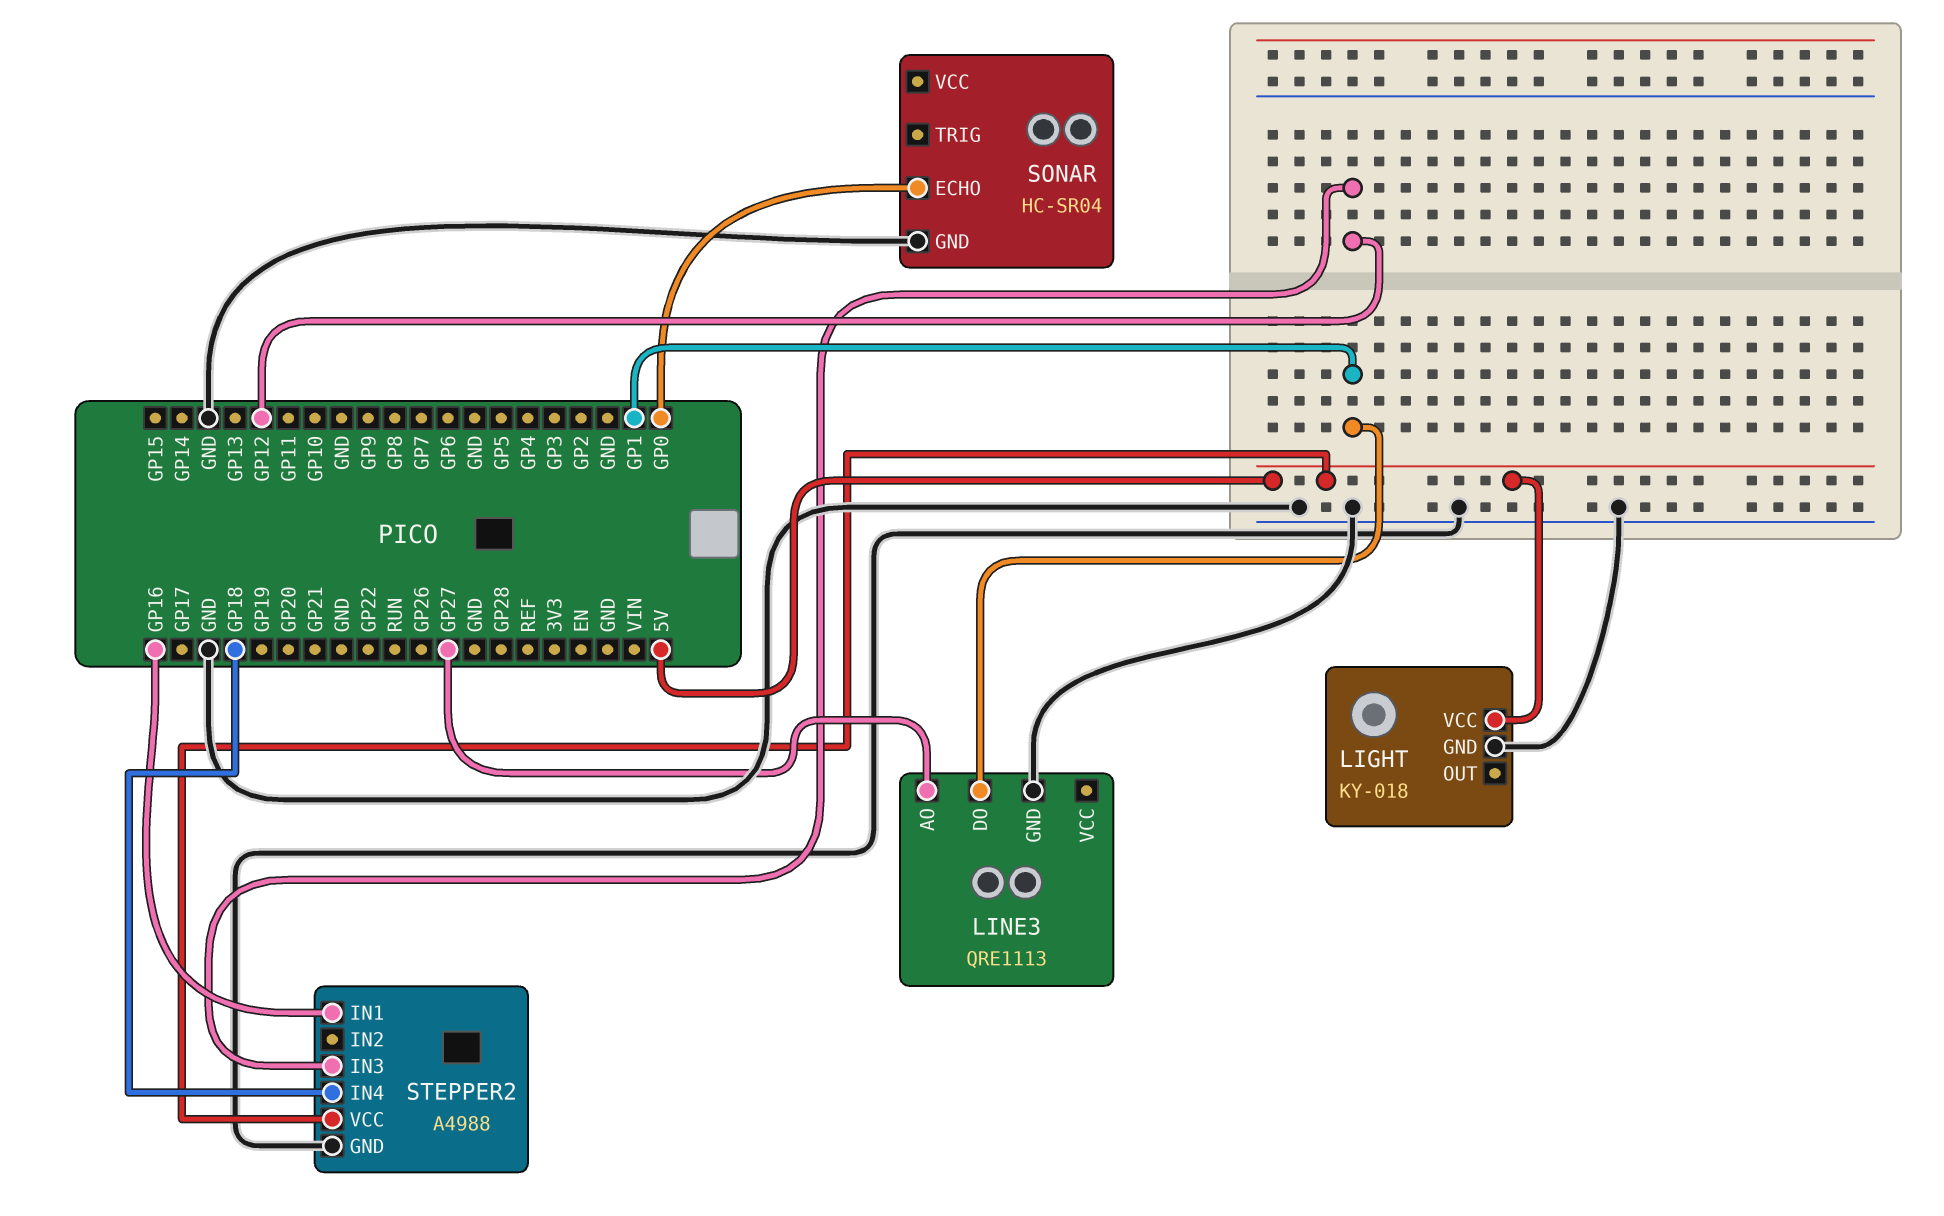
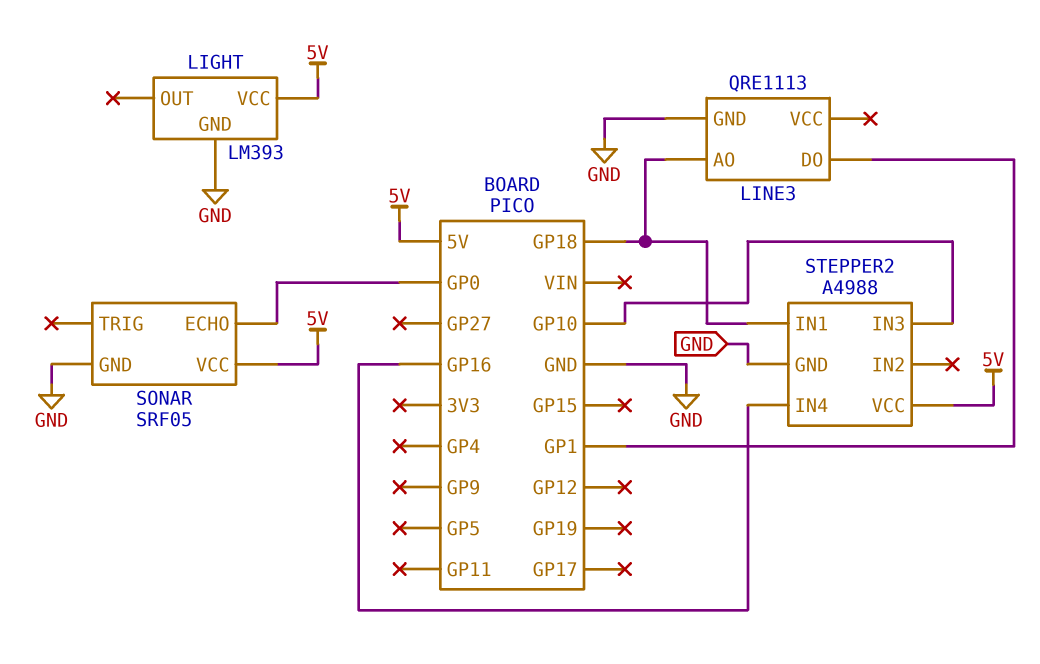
LIGHT: KY-018 -> LM393
LINE3 pin AO: GP27 -> GP18
SONAR: HC-SR04 -> SRF05
SONAR pin VCC: none -> 5V
STEPPER2 pin IN1: GP16 -> GP18
STEPPER2 pin IN3: GP12 -> GP10
STEPPER2 pin IN4: GP18 -> GP16

